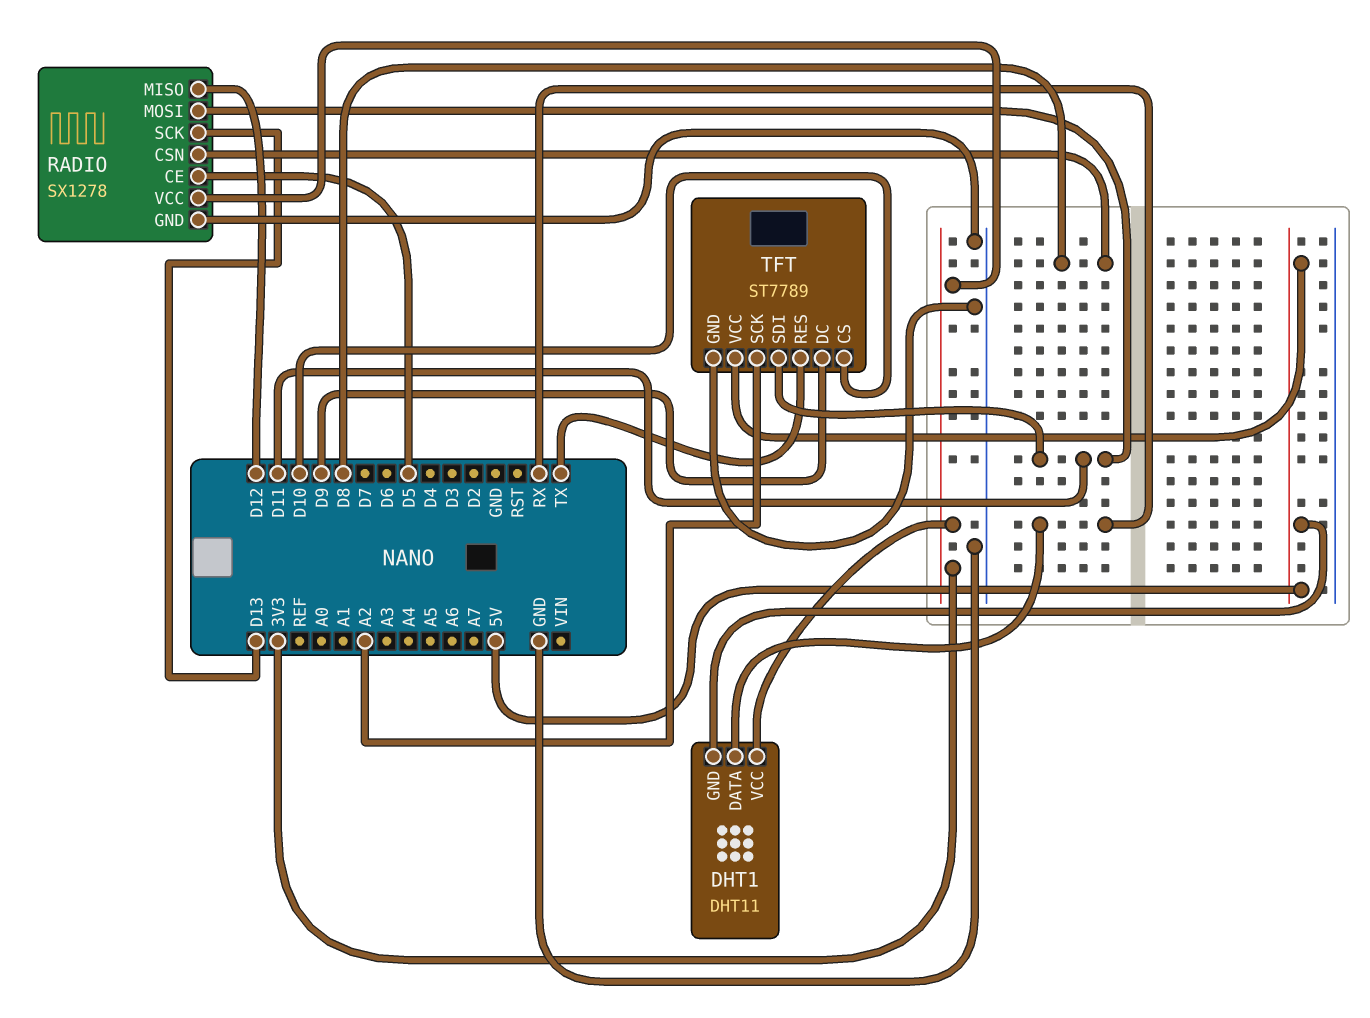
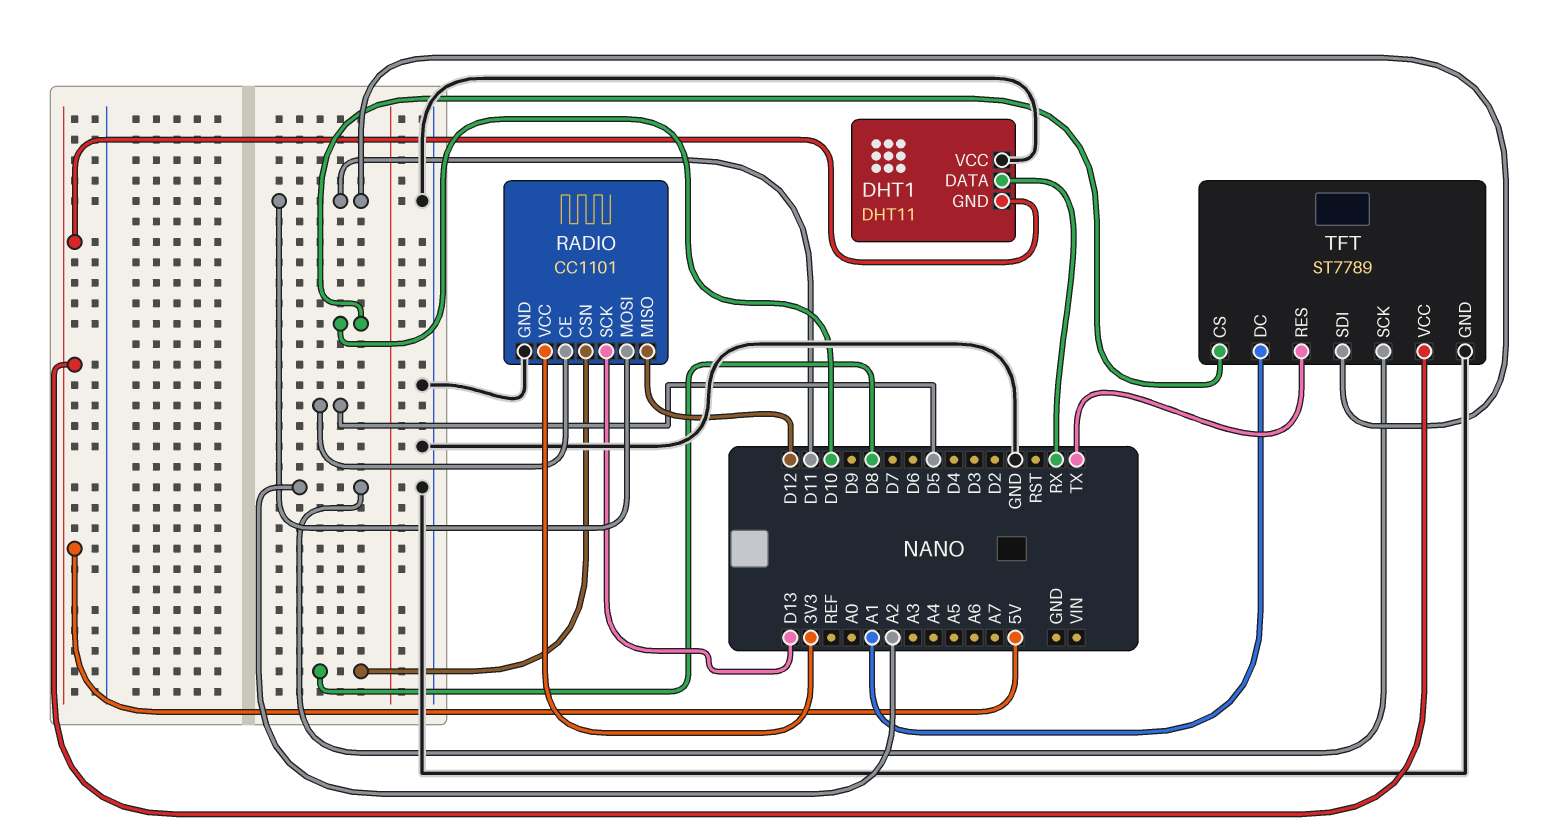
DHT1 pin VCC: 3V3 -> GND
RADIO: SX1278 -> CC1101
TFT pin DC: D9 -> A1

